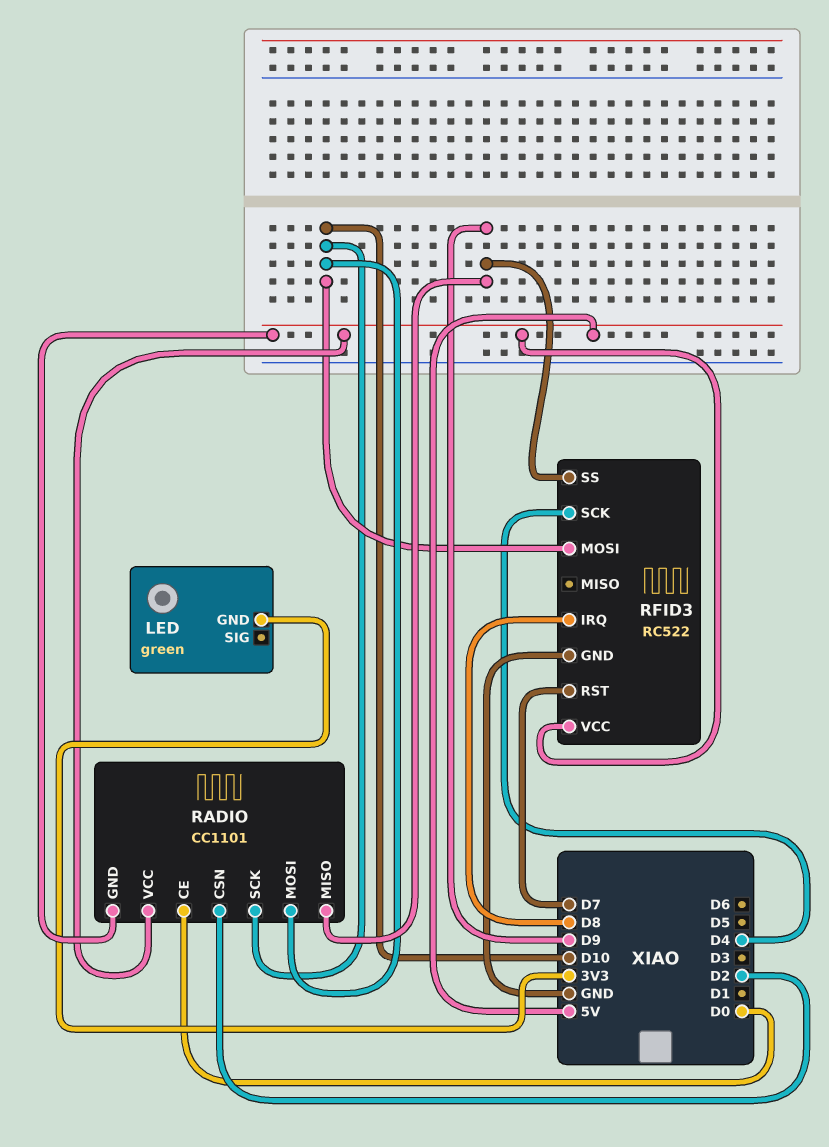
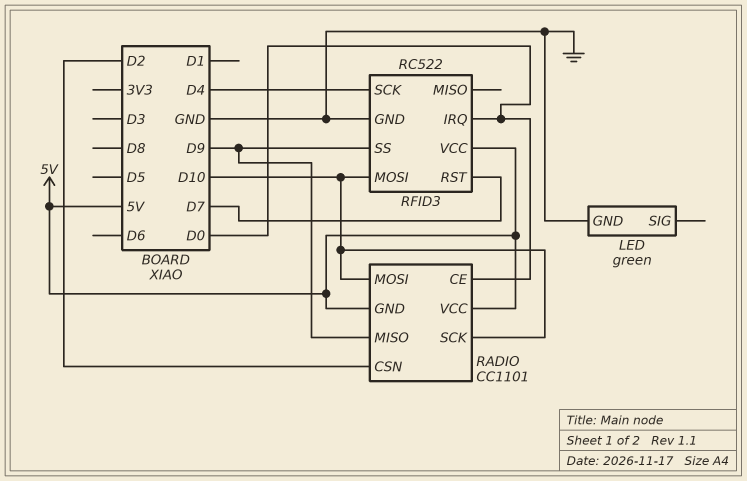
LED pin GND: 3V3 -> GND
RFID3 pin IRQ: D8 -> D0

